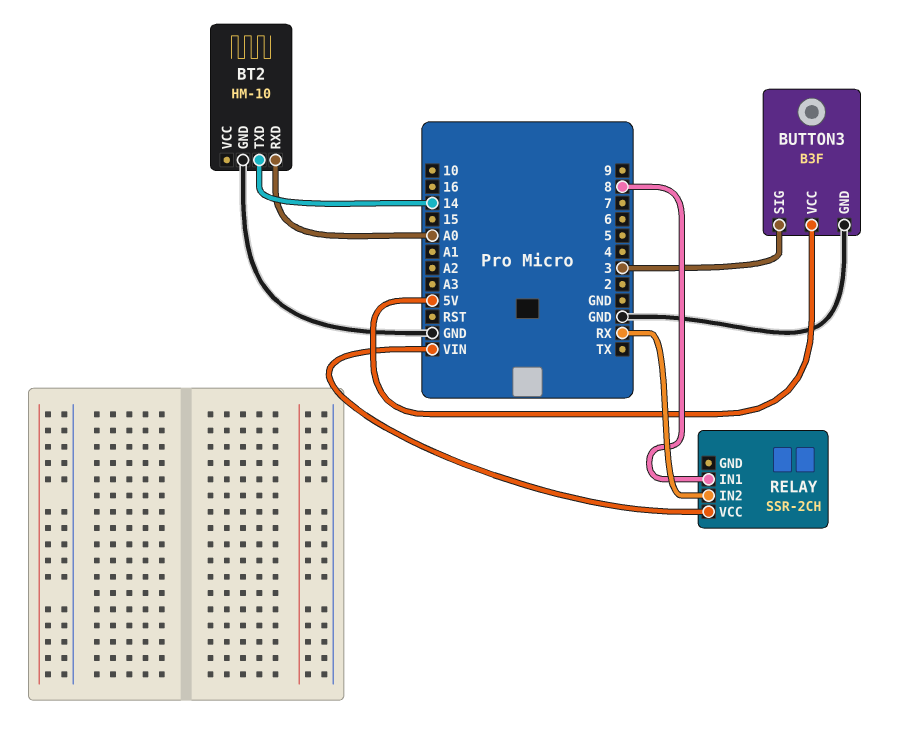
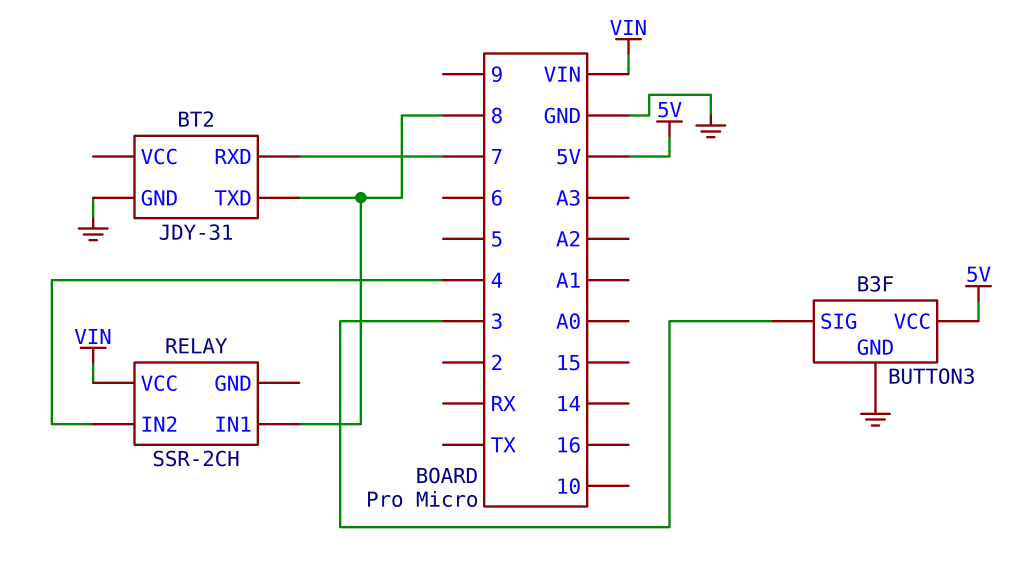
BT2: HM-10 -> JDY-31
BT2 pin RXD: A0 -> 7
BT2 pin TXD: 14 -> 8
RELAY pin IN2: RX -> 4

